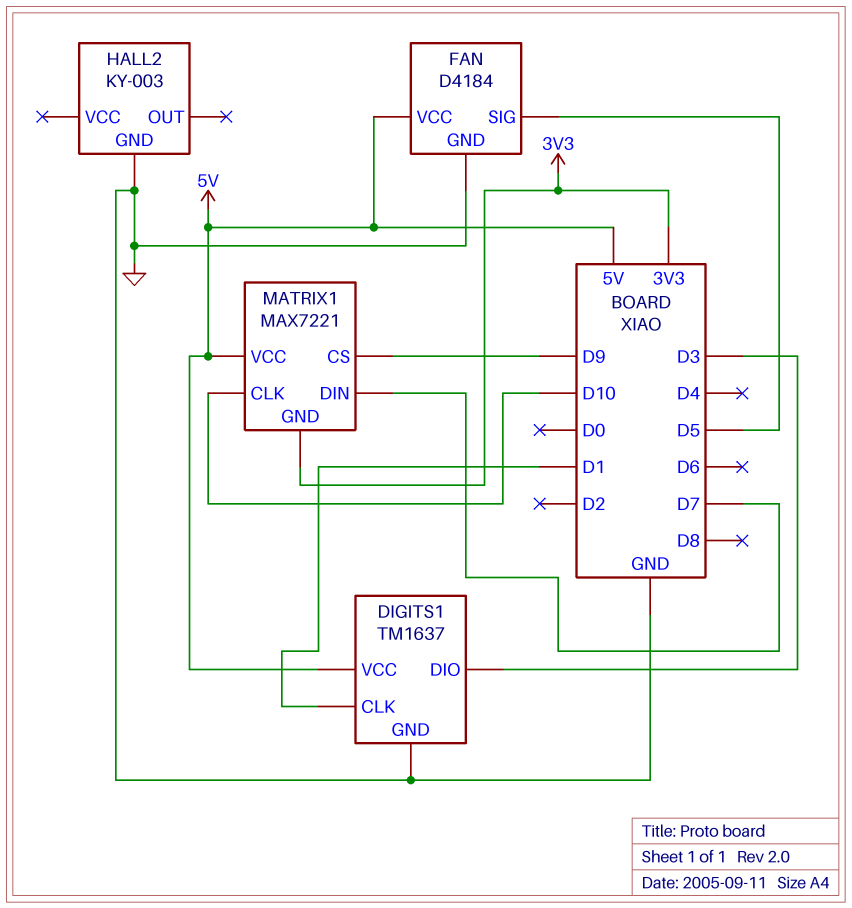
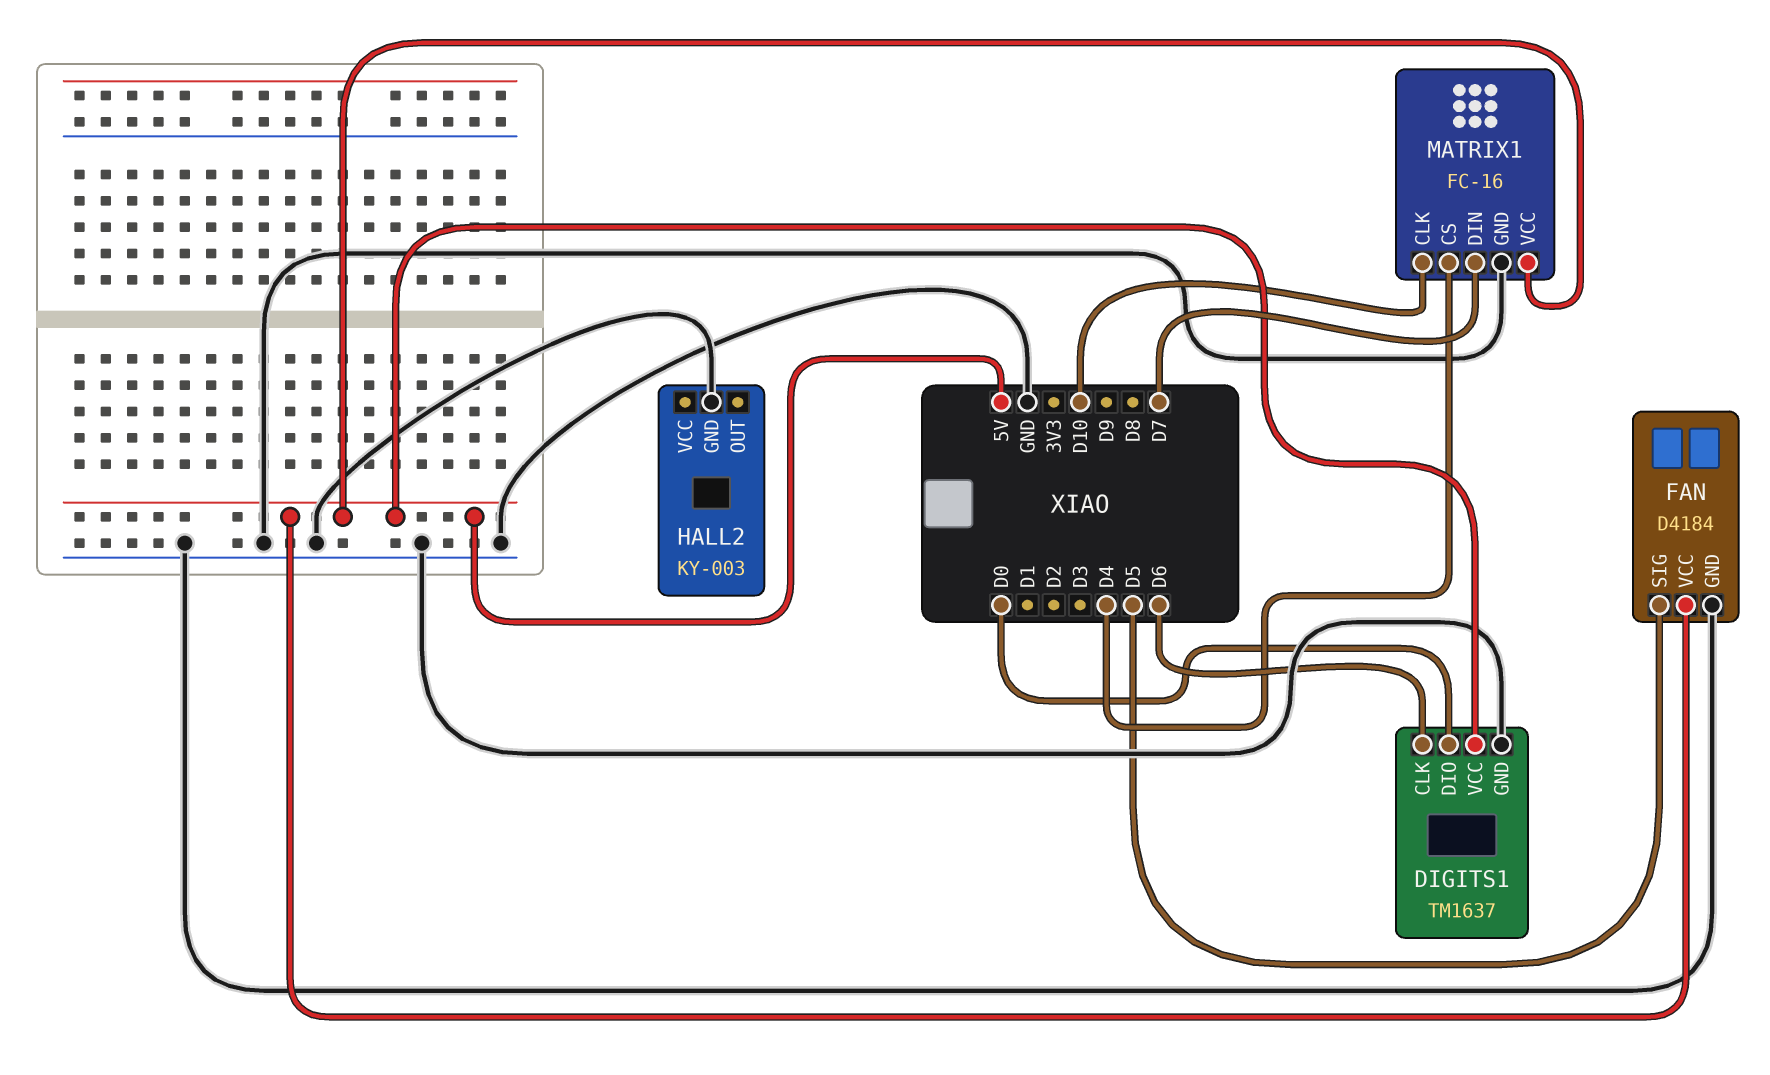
DIGITS1 pin CLK: D1 -> D6
DIGITS1 pin DIO: D3 -> D0
MATRIX1: MAX7221 -> FC-16
MATRIX1 pin CS: D9 -> D4
MATRIX1 pin GND: 3V3 -> GND

